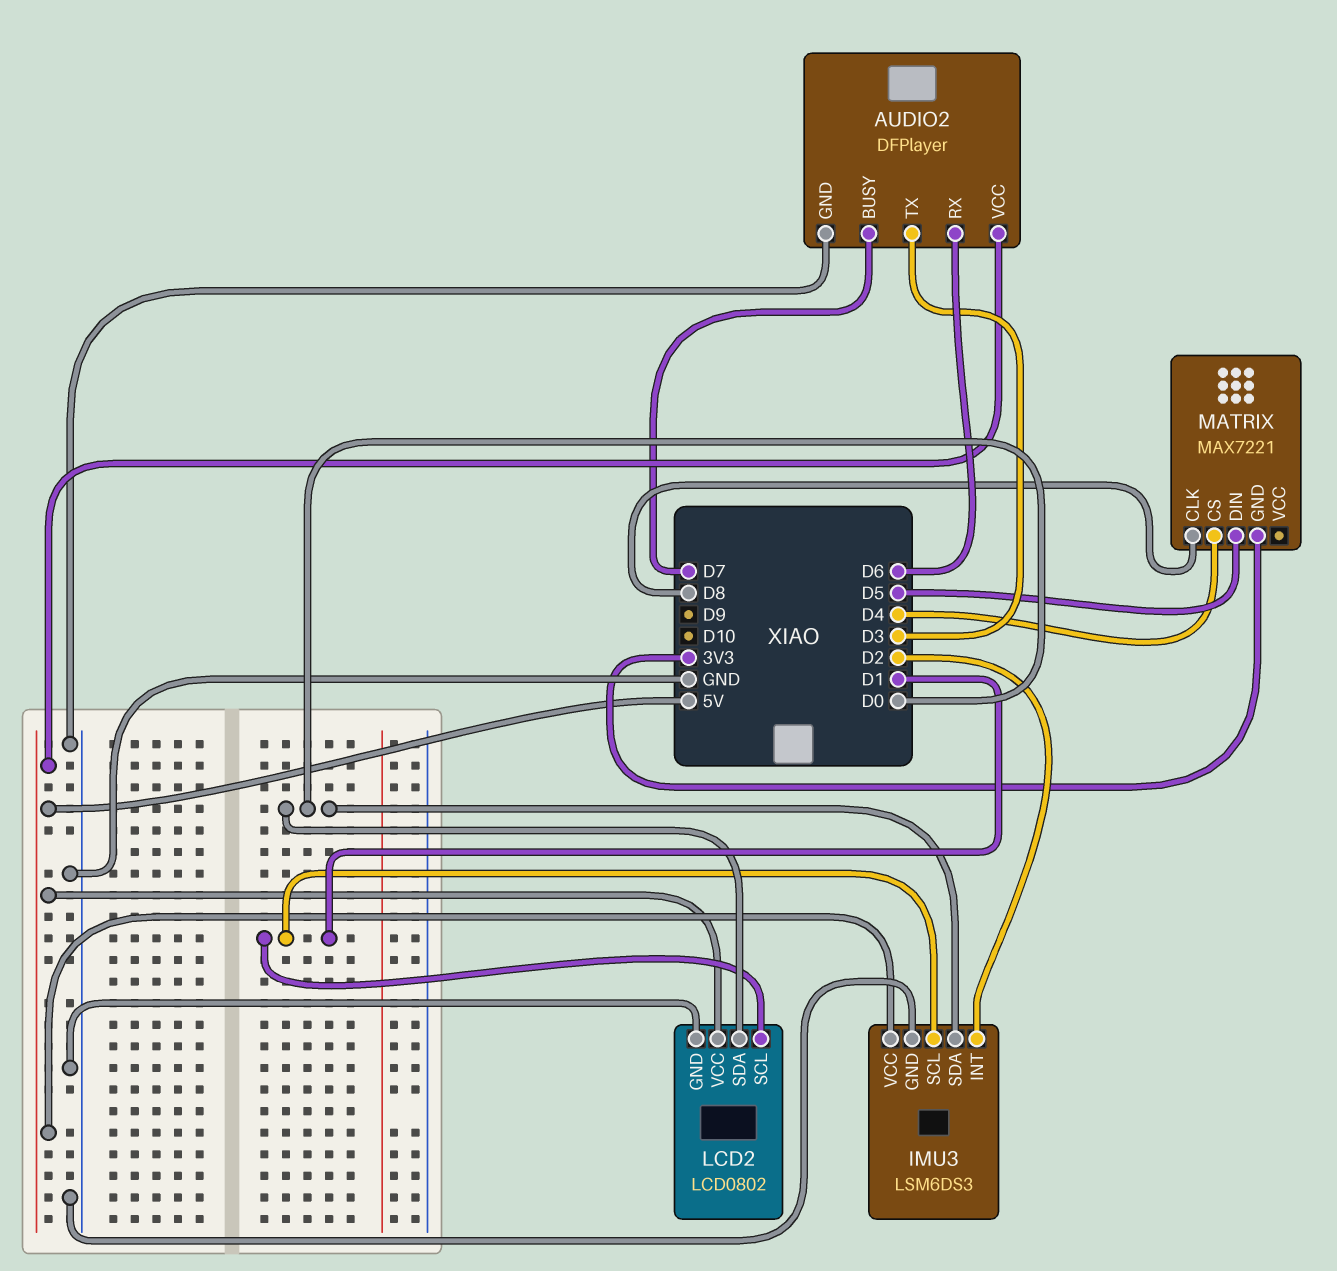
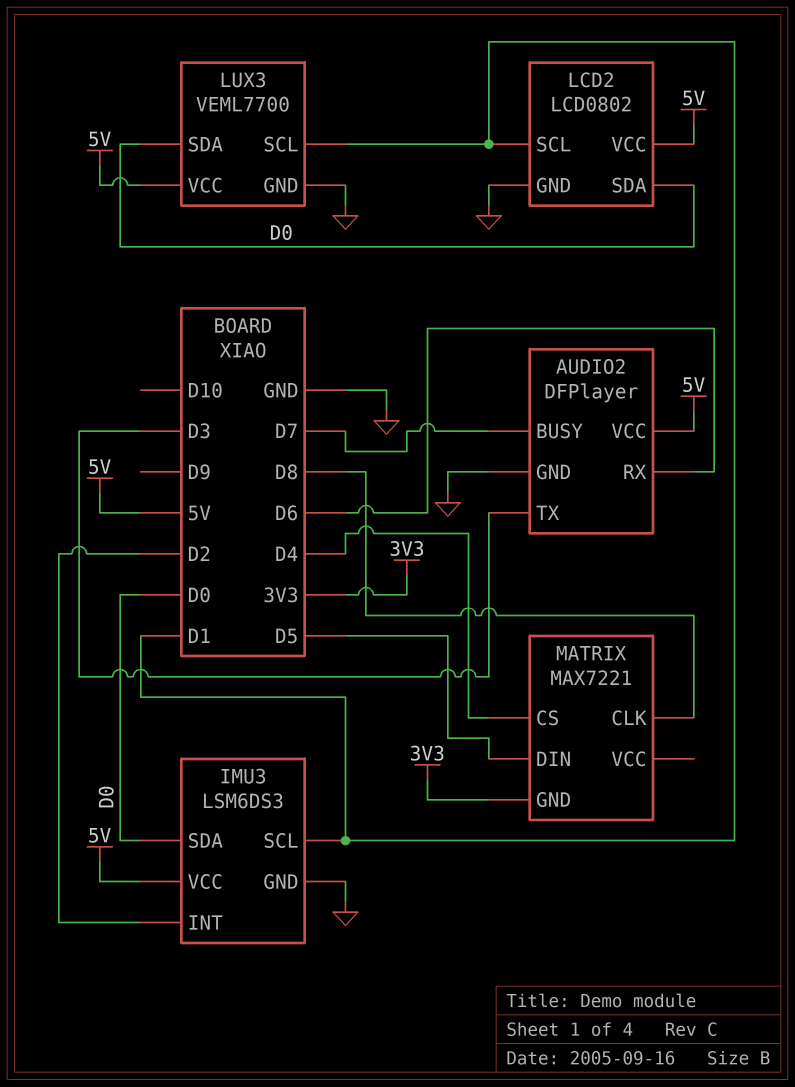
LUX3: none -> VEML7700
LUX3 pin GND: none -> GND
LUX3 pin SCL: none -> D1
LUX3 pin SDA: none -> D0
LUX3 pin VCC: none -> 5V

